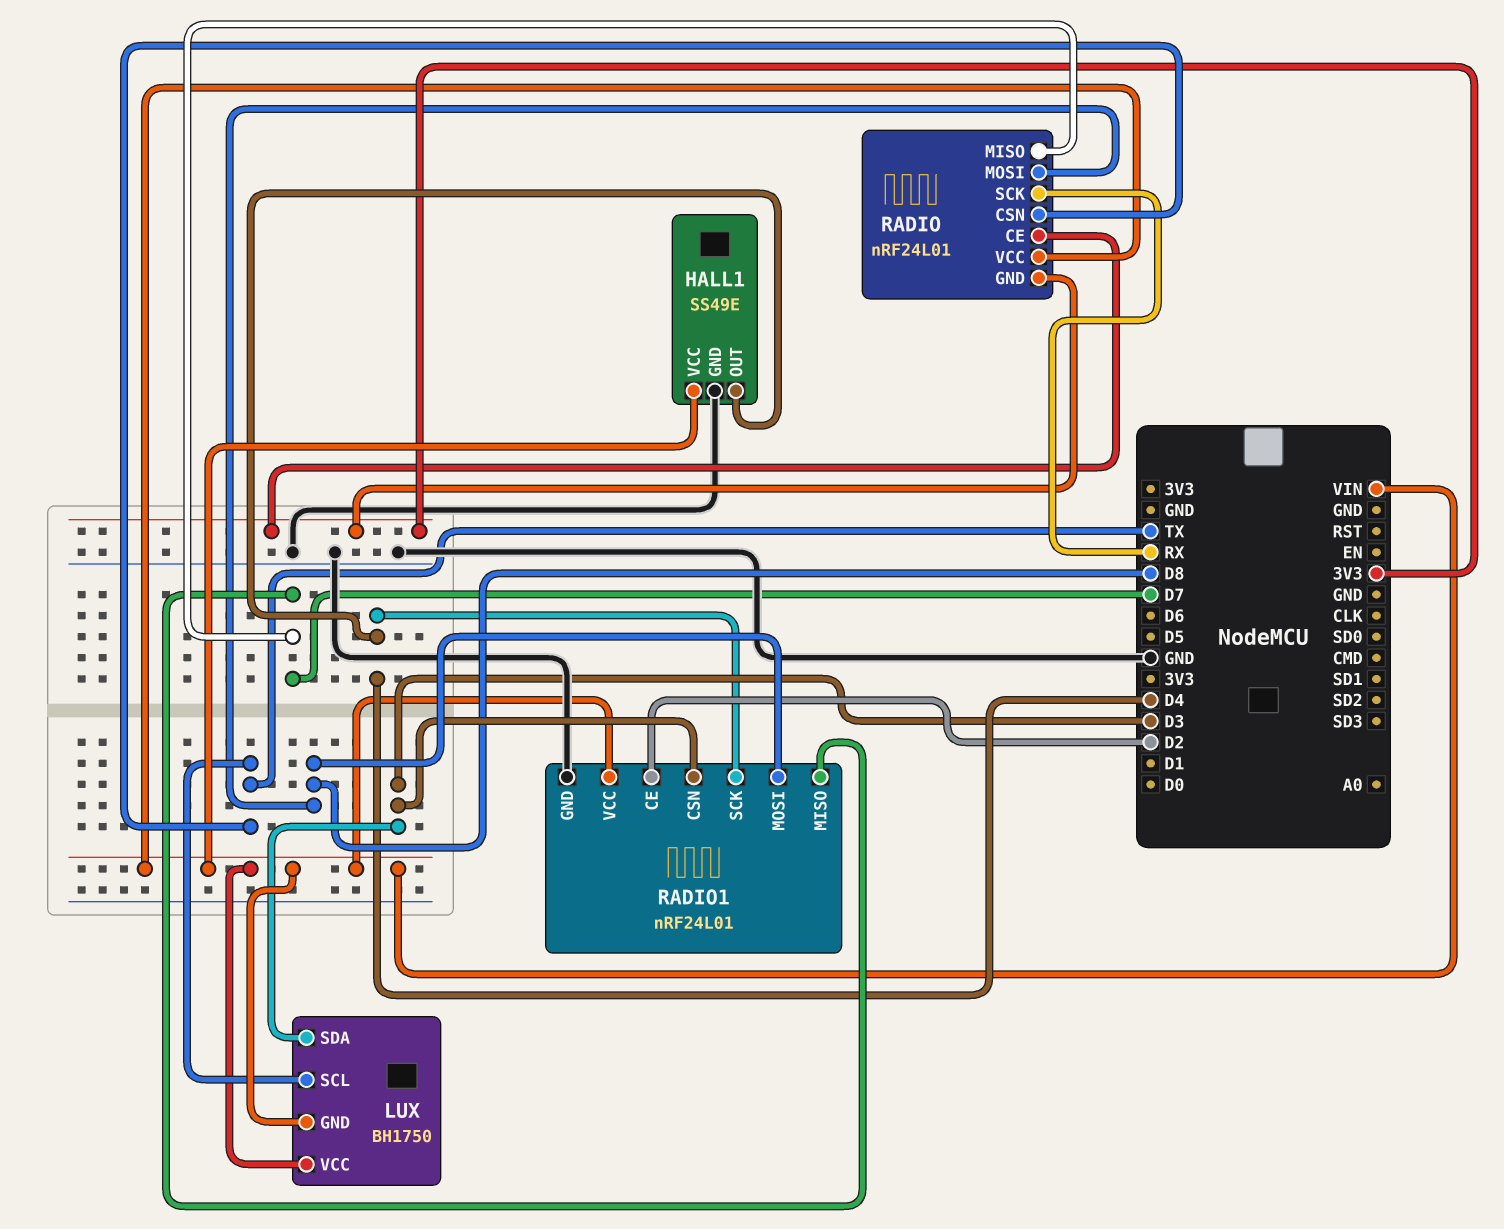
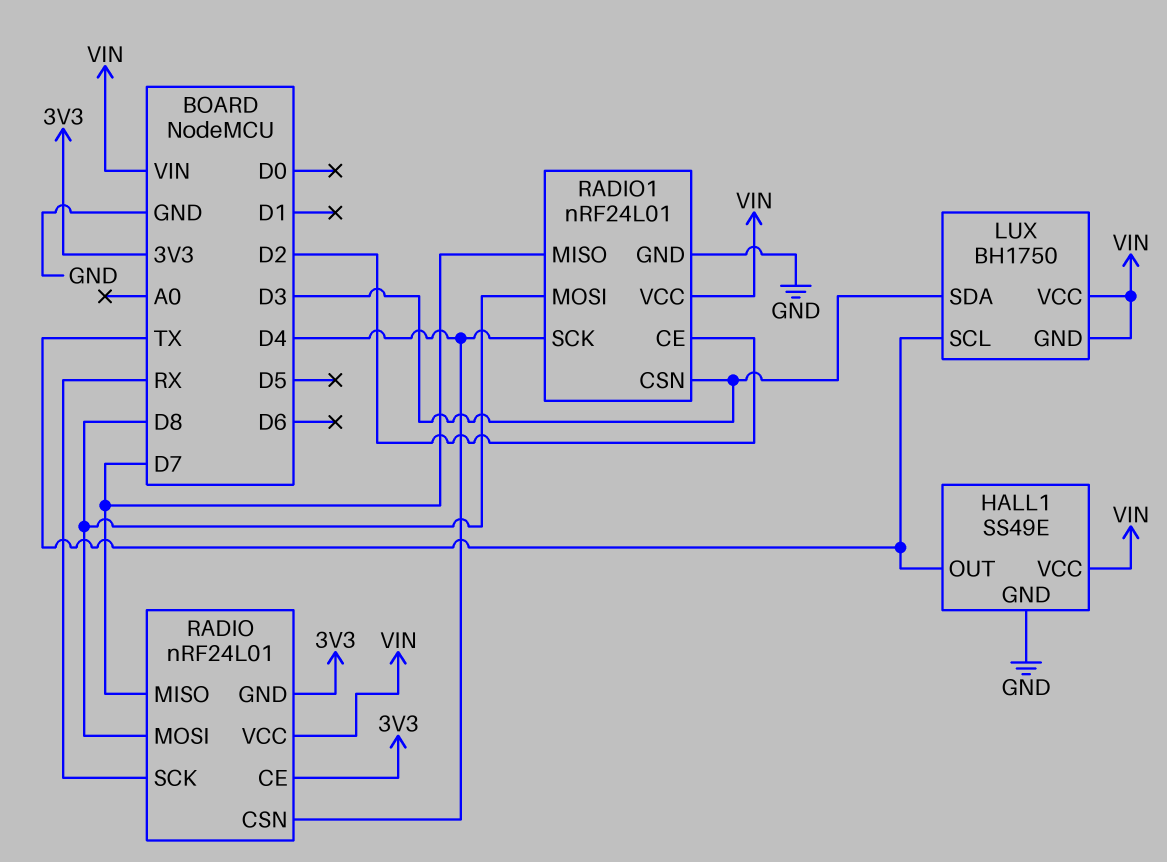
HALL1 pin OUT: D4 -> TX
RADIO pin CSN: TX -> D4

